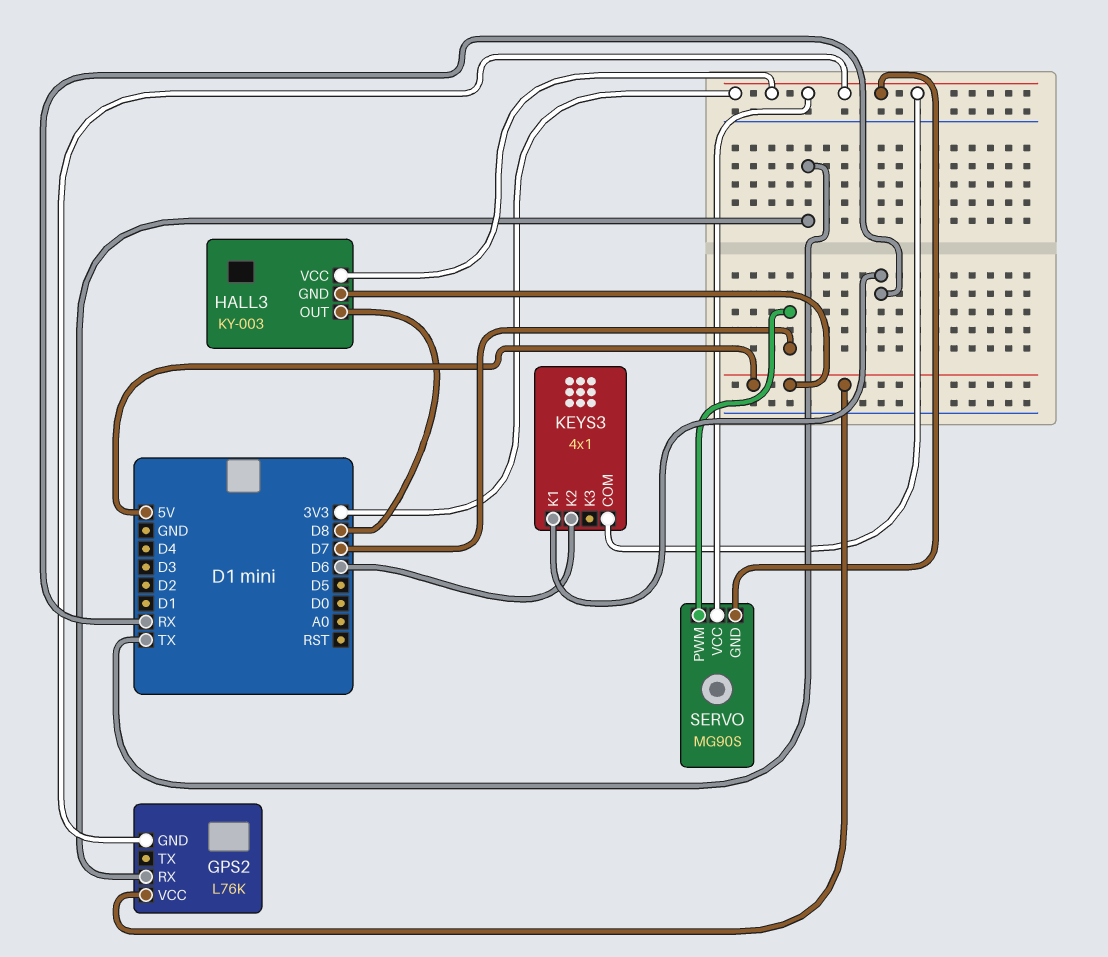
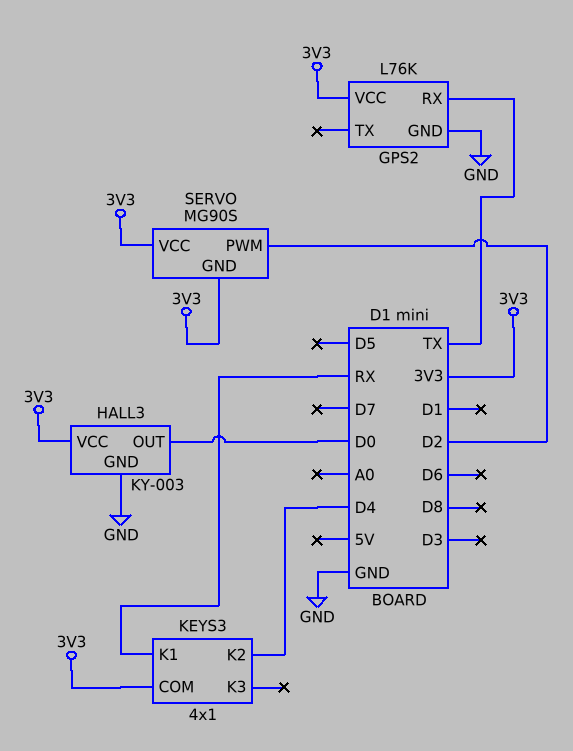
GPS2 pin GND: 3V3 -> GND
GPS2 pin VCC: 5V -> 3V3
HALL3 pin GND: 5V -> GND
HALL3 pin OUT: D8 -> D0
KEYS3 pin K2: D6 -> D4
SERVO pin PWM: D7 -> D2

